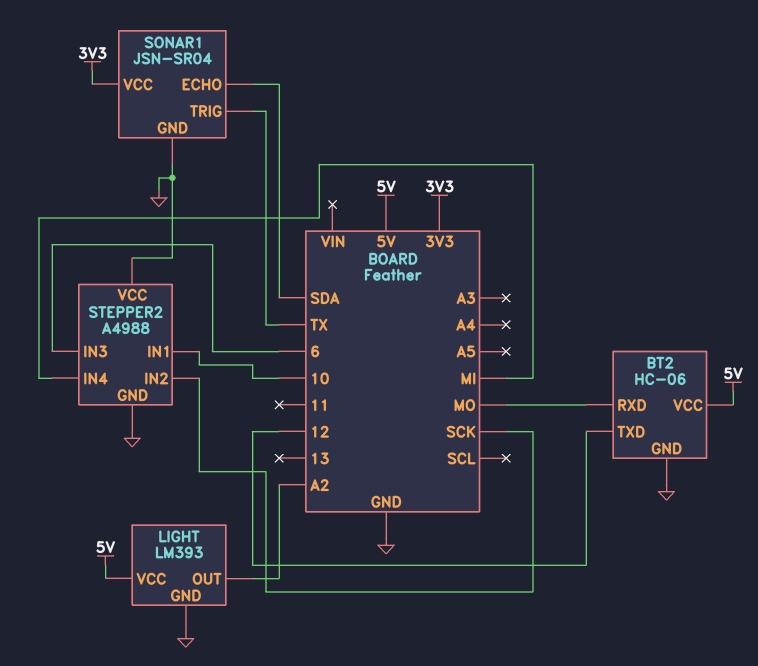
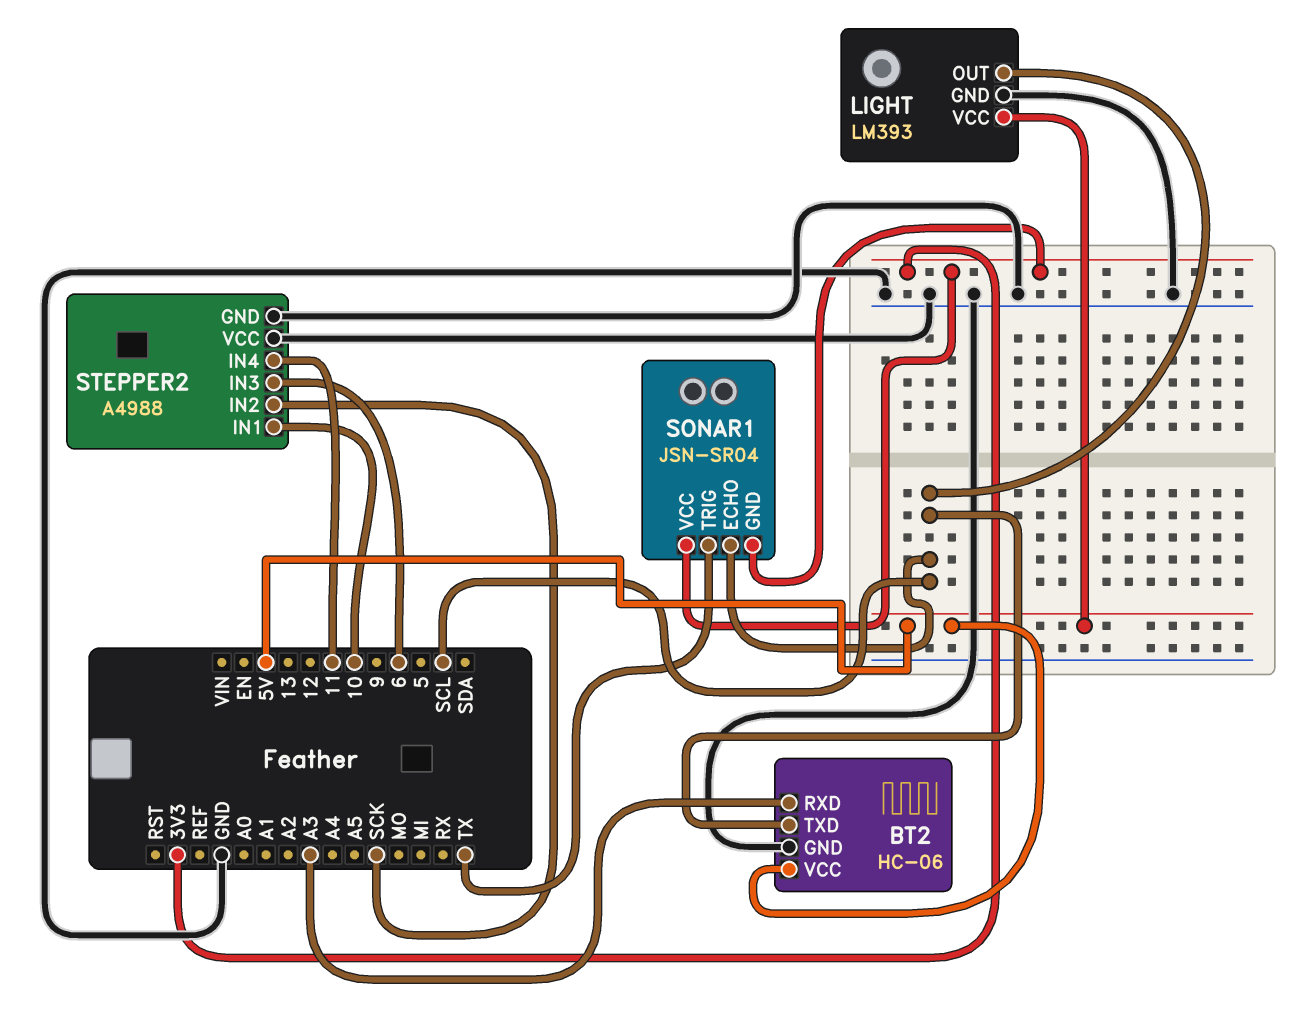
BT2 pin RXD: MO -> A3
BT2 pin TXD: 12 -> SCL
LIGHT pin OUT: A2 -> SCL
SONAR1 pin ECHO: SDA -> SCL
SONAR1 pin GND: GND -> 3V3
STEPPER2 pin IN4: MI -> 11

